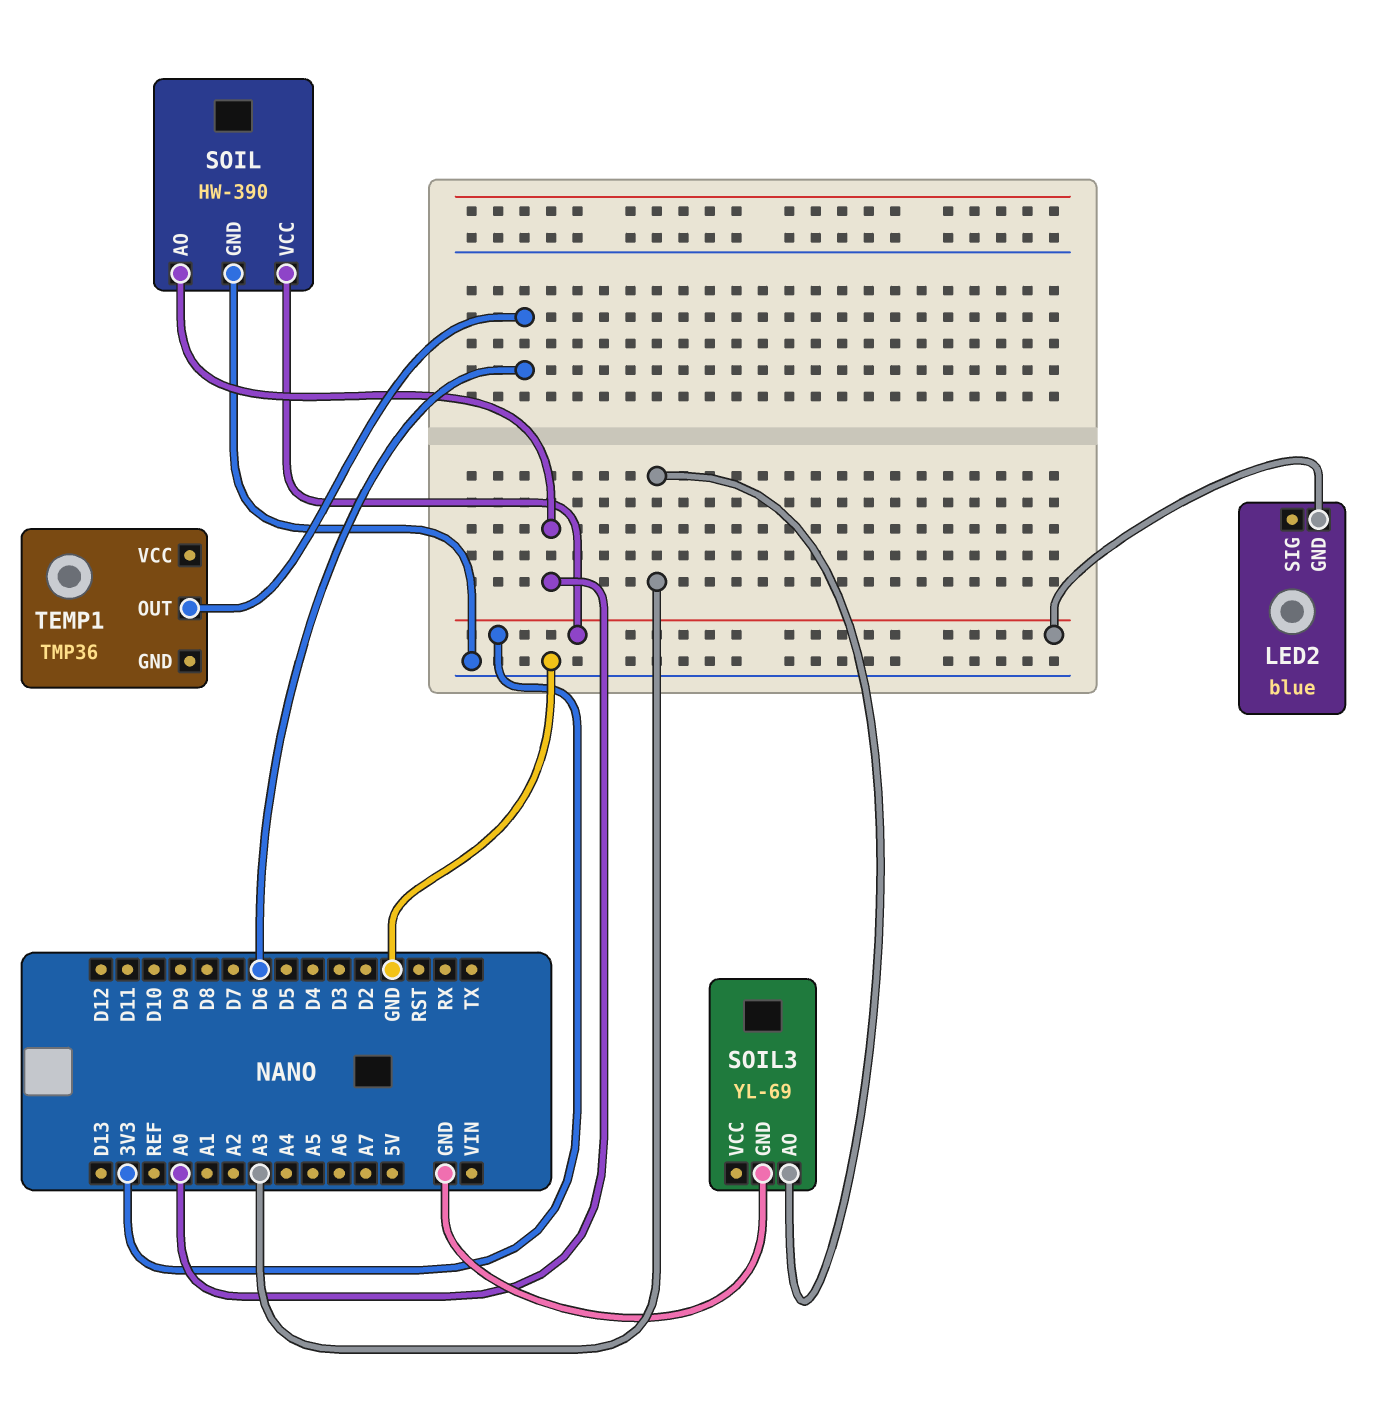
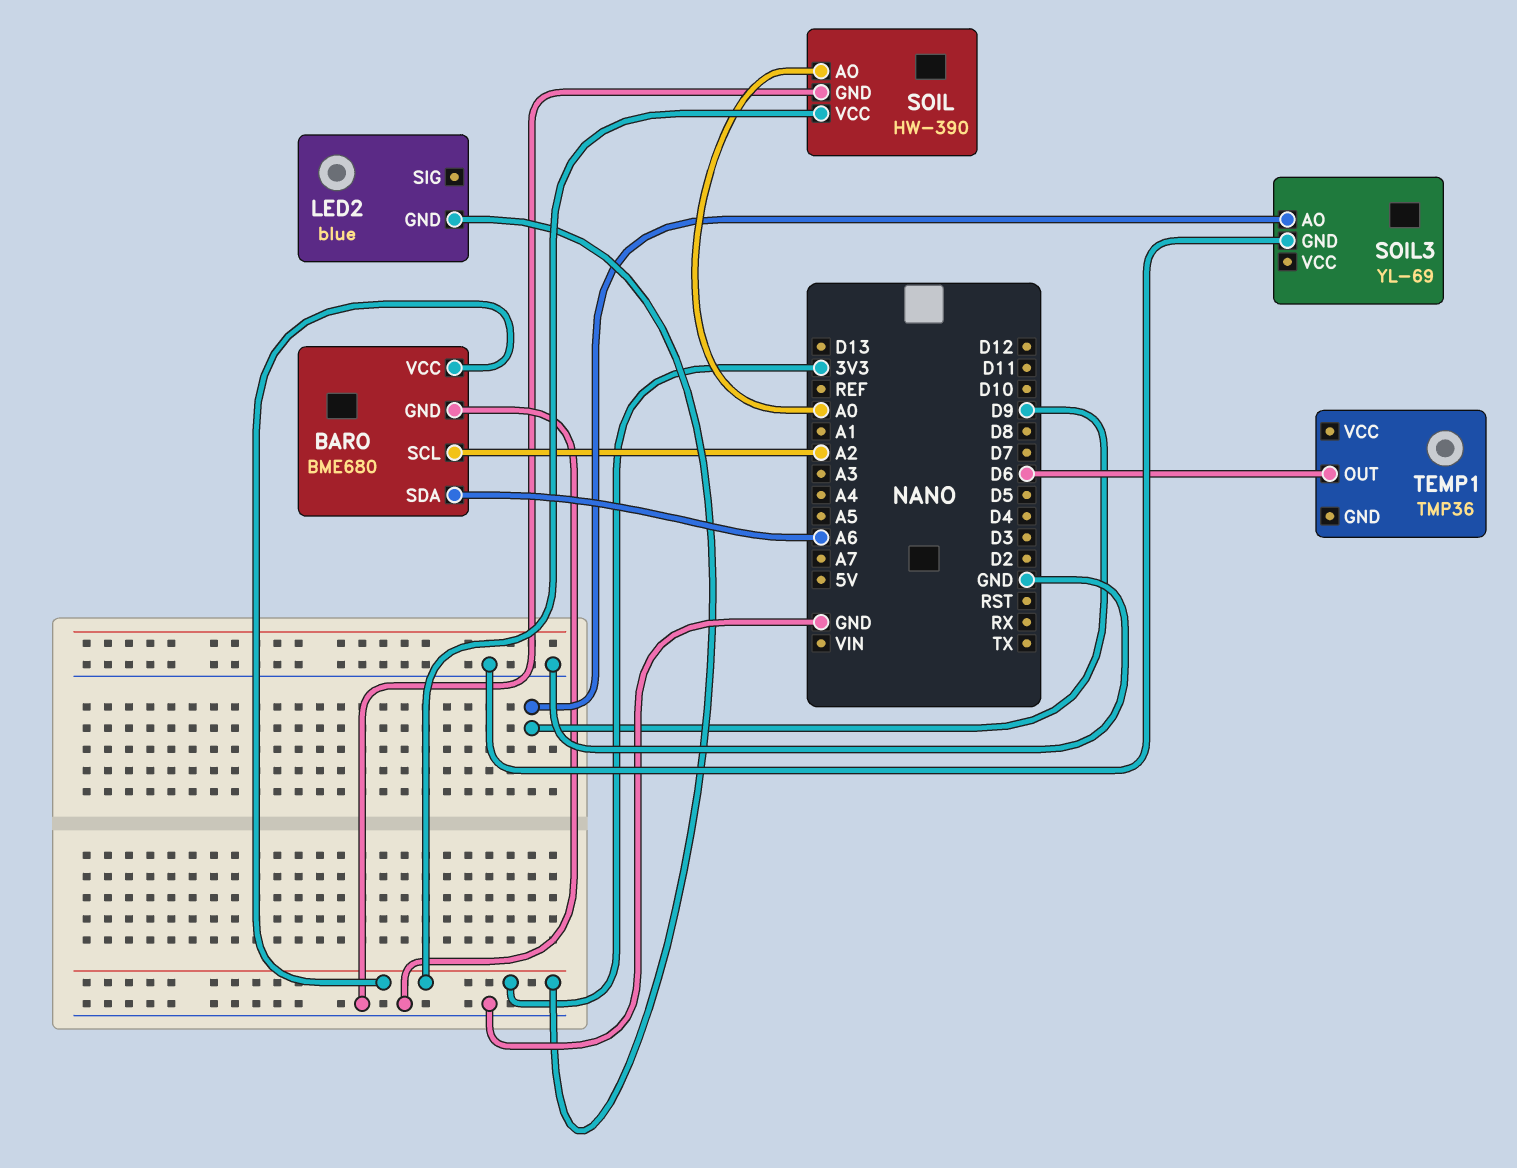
BARO: none -> BME680
BARO pin GND: none -> GND
BARO pin SCL: none -> A2
BARO pin SDA: none -> A6
BARO pin VCC: none -> 3V3
SOIL3 pin AO: A3 -> D9

